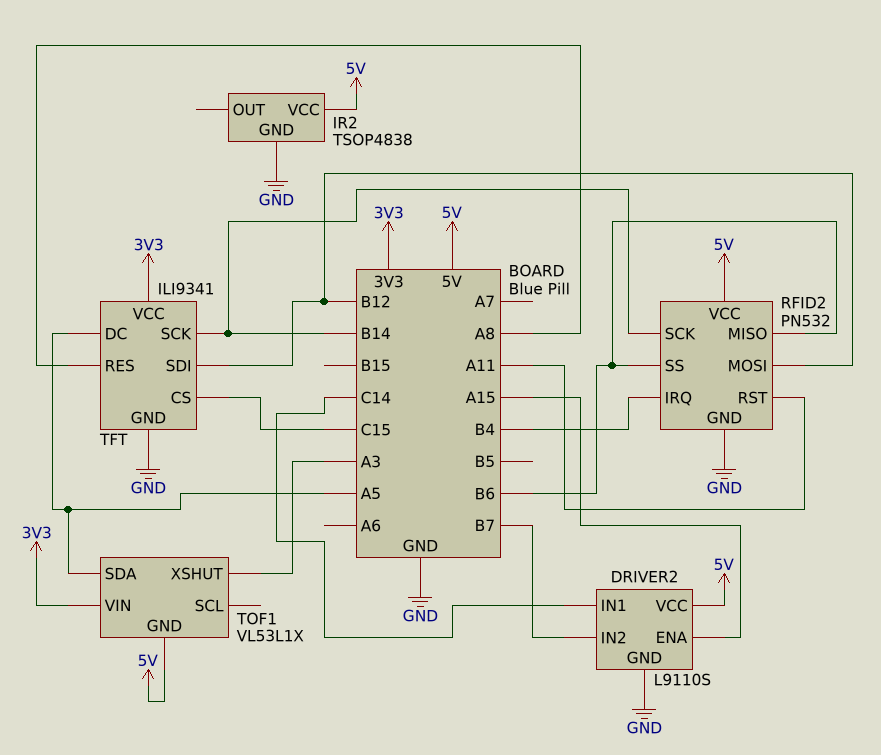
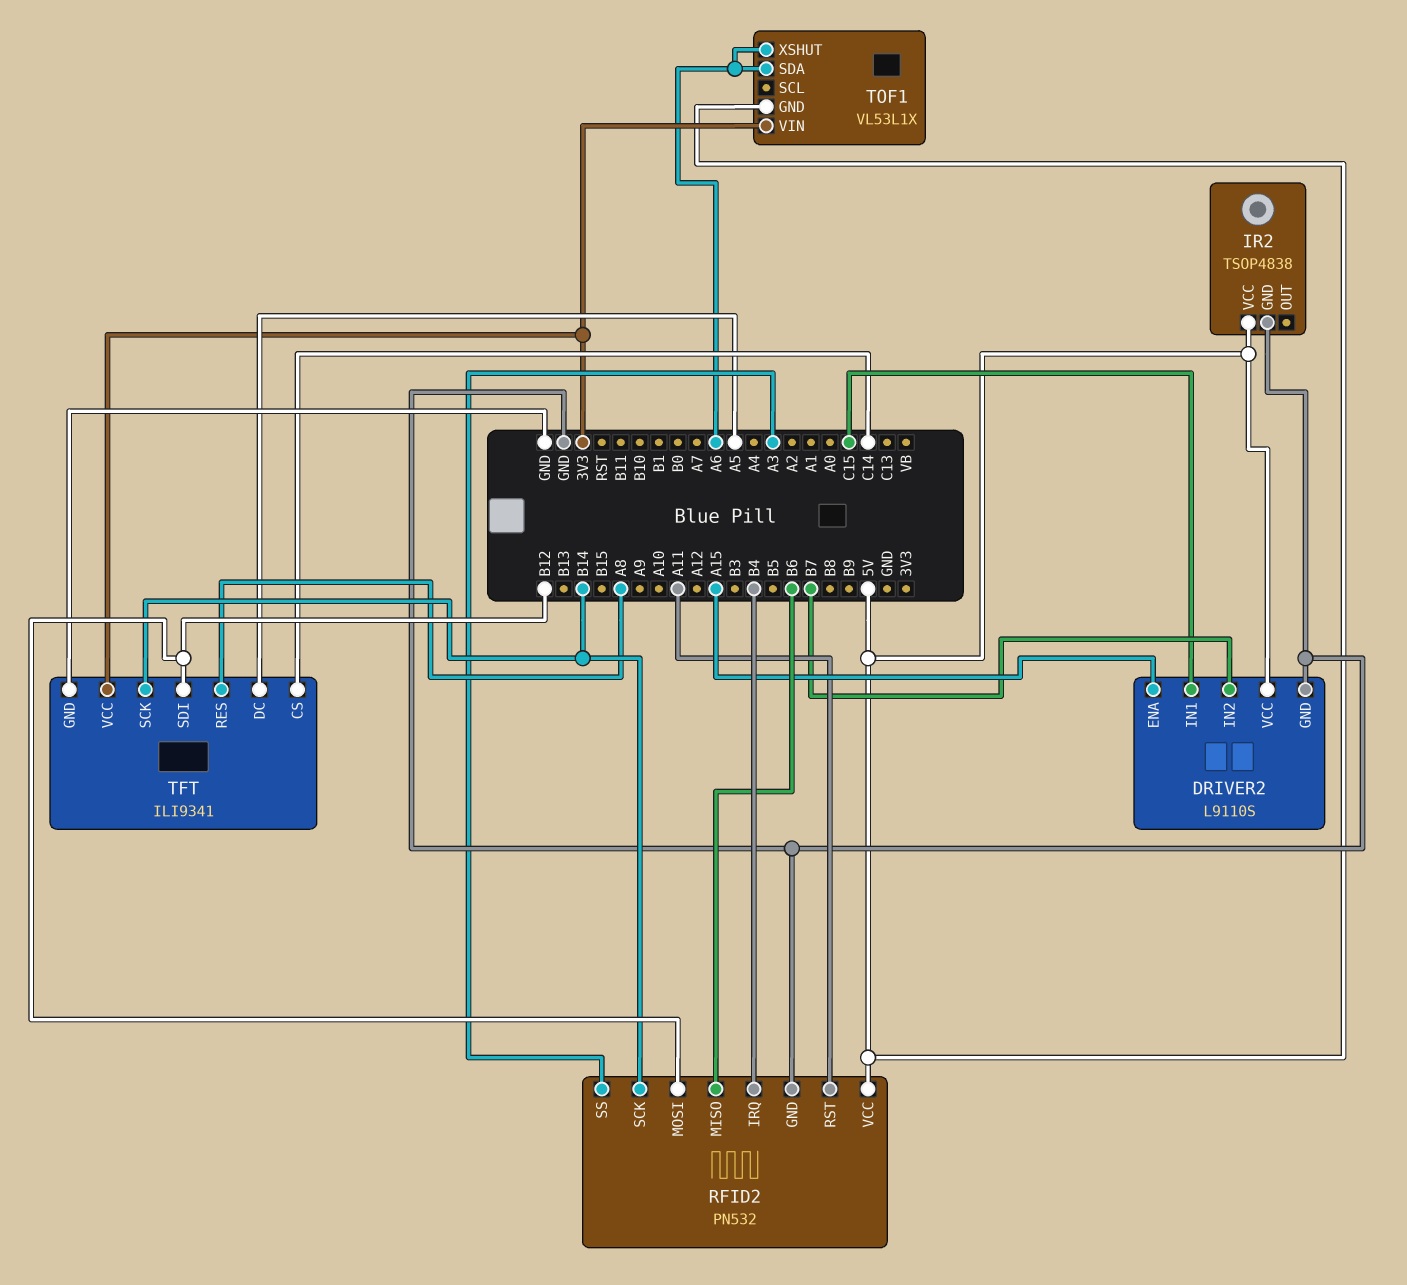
DRIVER2 pin IN1: C14 -> C15
RFID2 pin SS: B6 -> A3
TFT pin CS: C15 -> C14
TOF1 pin SDA: A5 -> A6
TOF1 pin XSHUT: A3 -> A6

